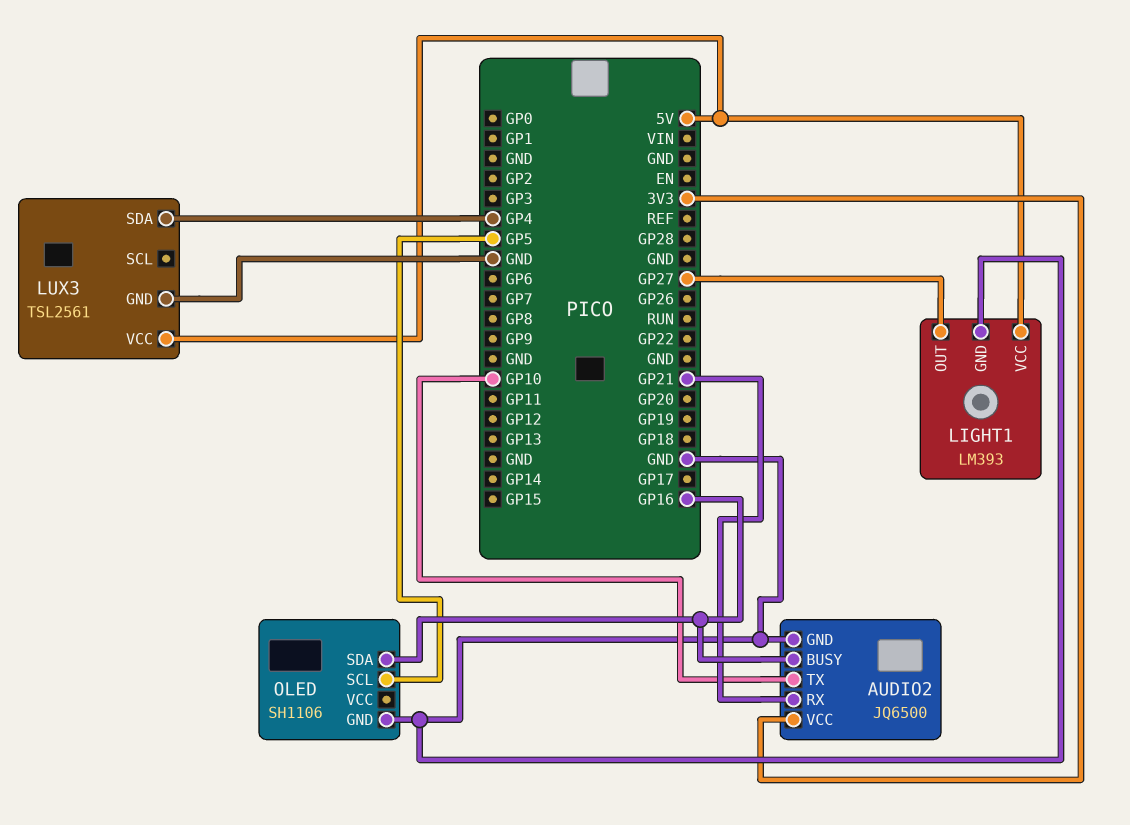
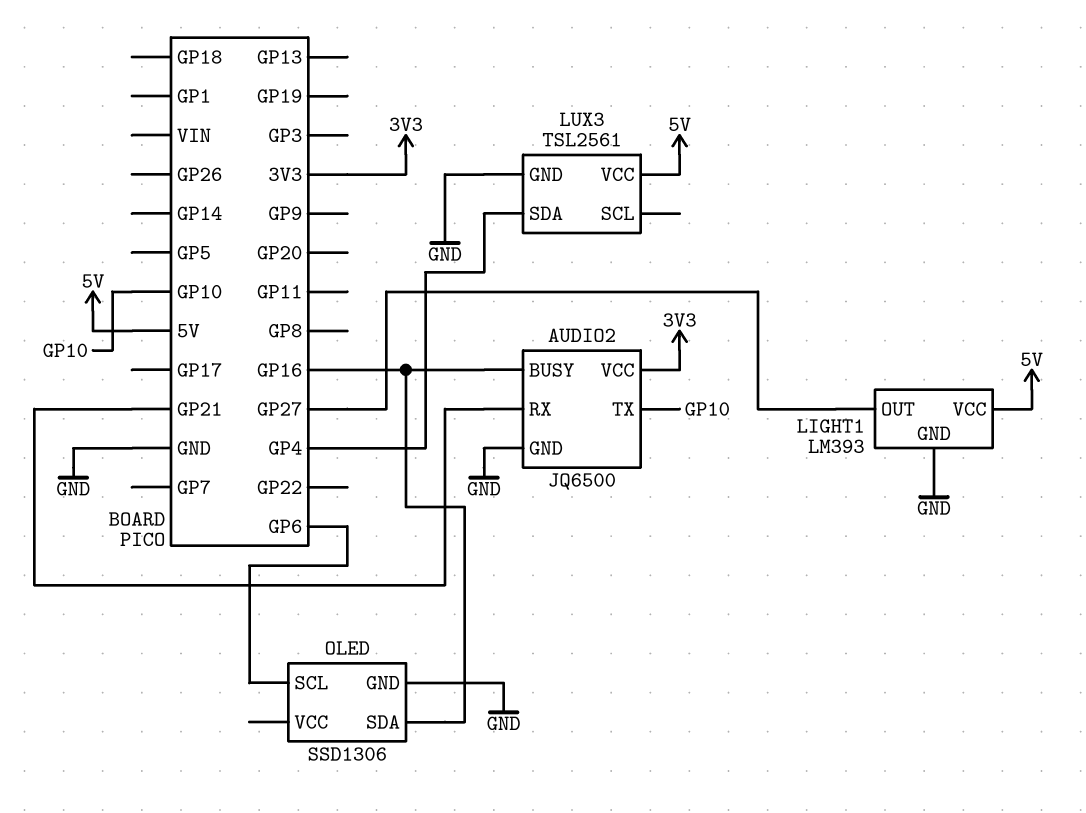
OLED: SH1106 -> SSD1306
OLED pin SCL: GP5 -> GP6

